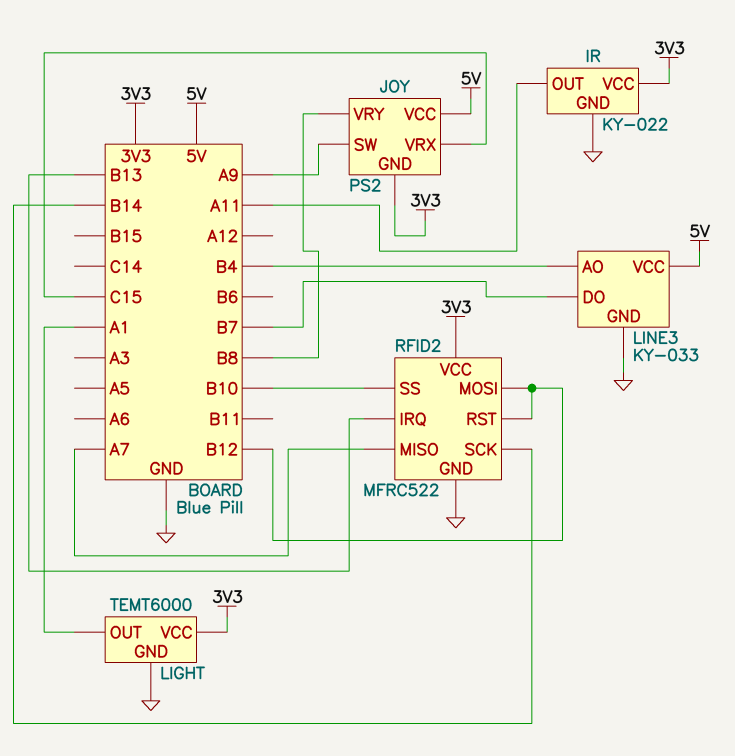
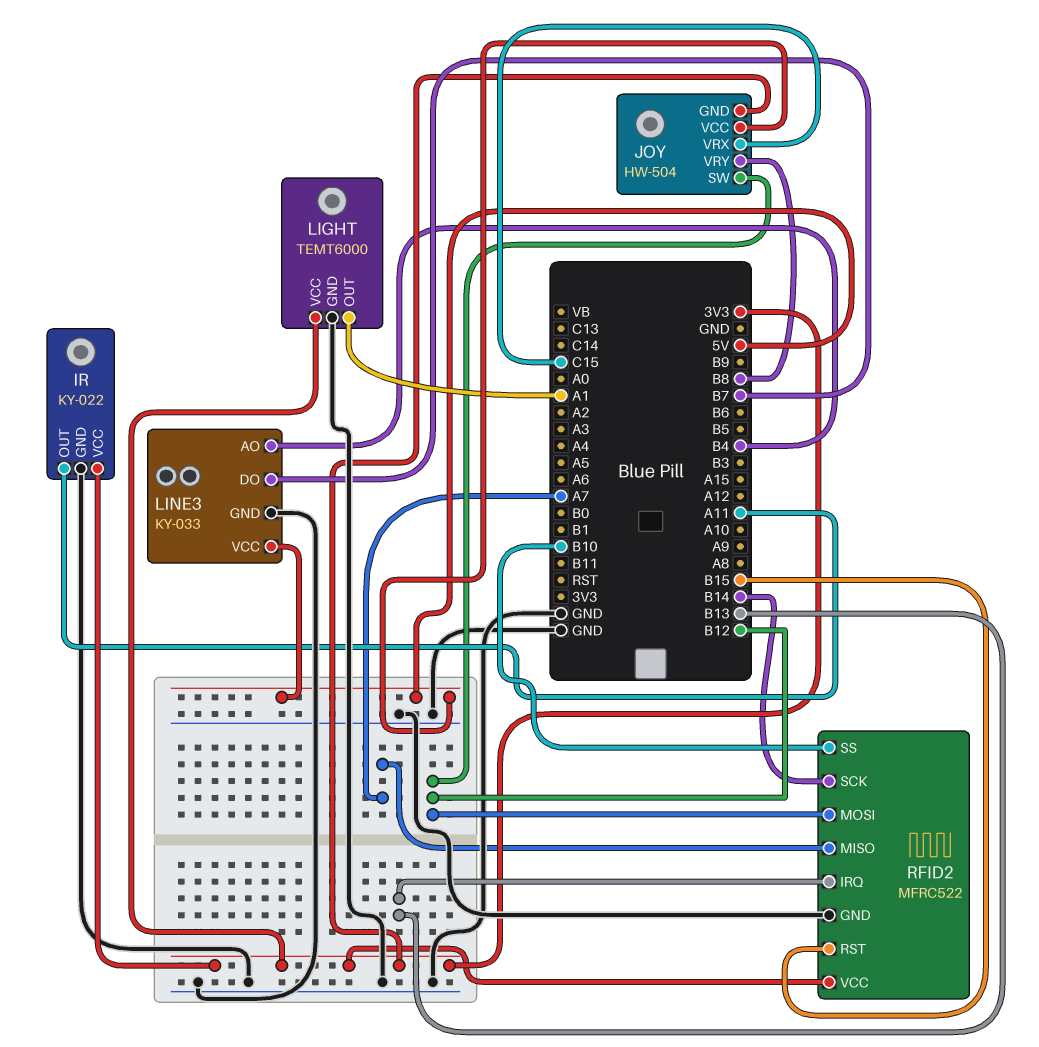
JOY: PS2 -> HW-504
JOY pin SW: A9 -> B12
RFID2 pin RST: B12 -> B15

